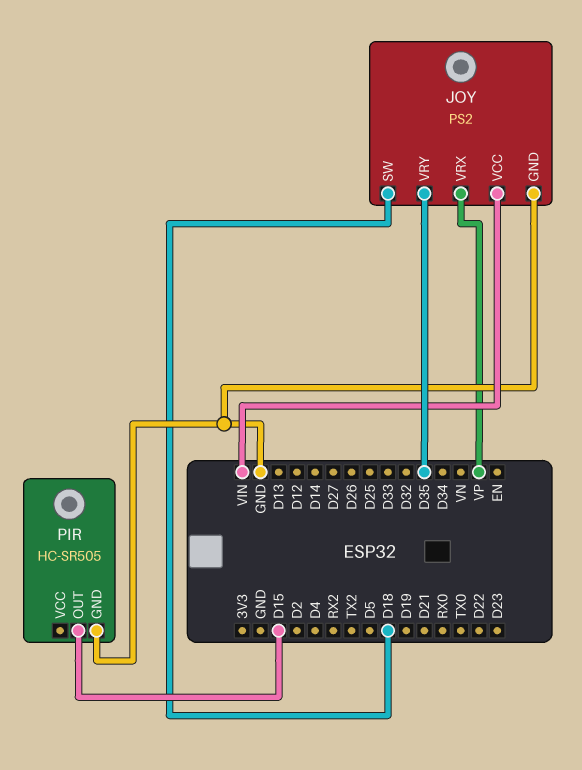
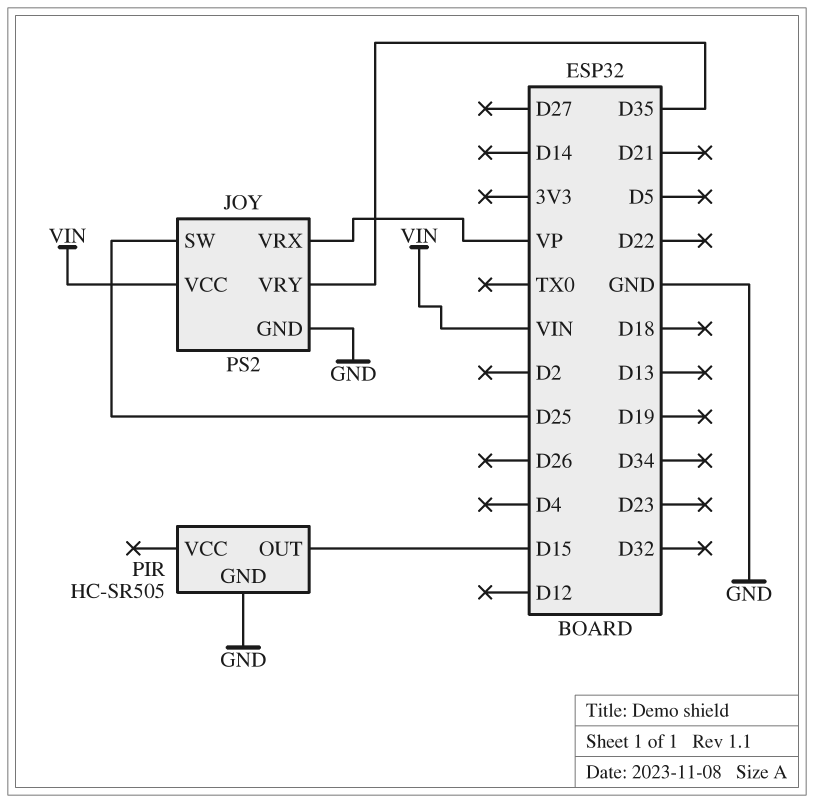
JOY pin SW: D18 -> D25

